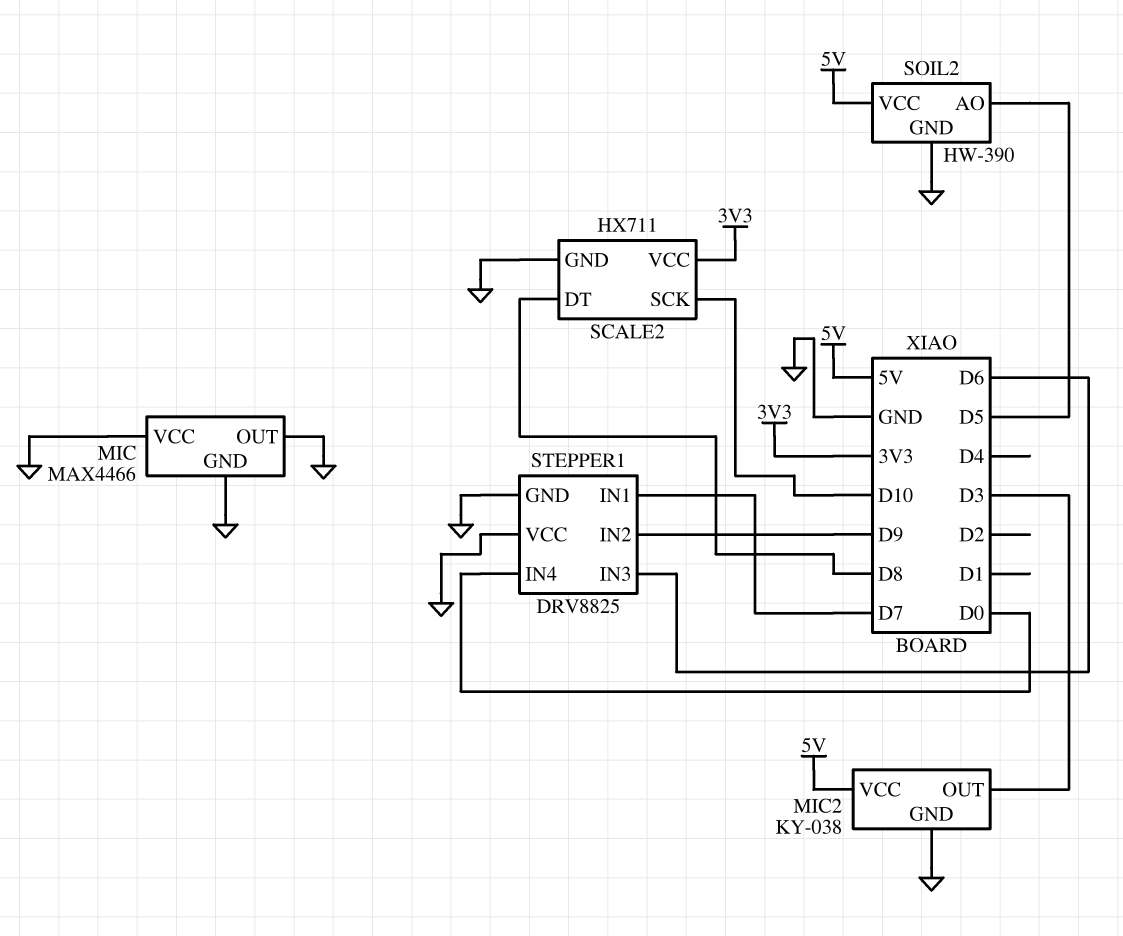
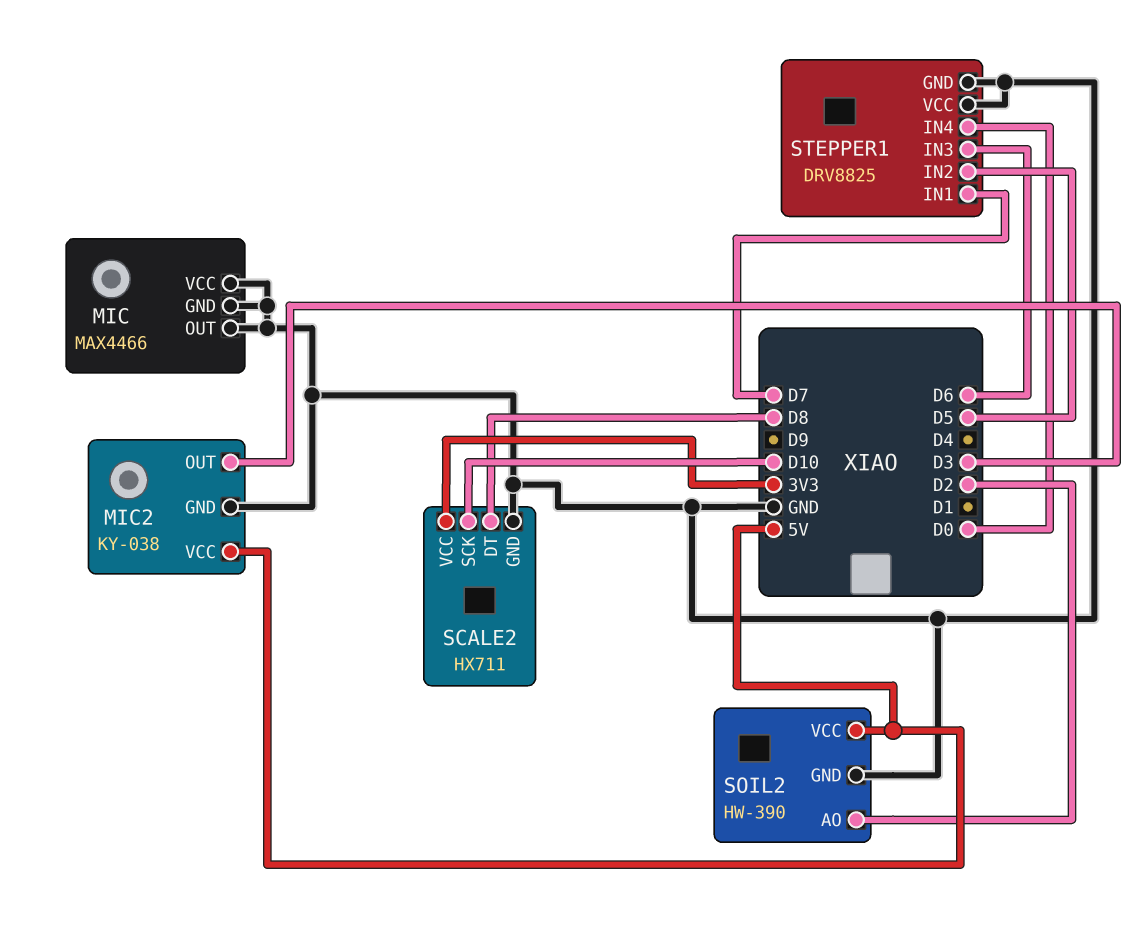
SOIL2 pin AO: D5 -> D2
STEPPER1 pin IN2: D9 -> D5

